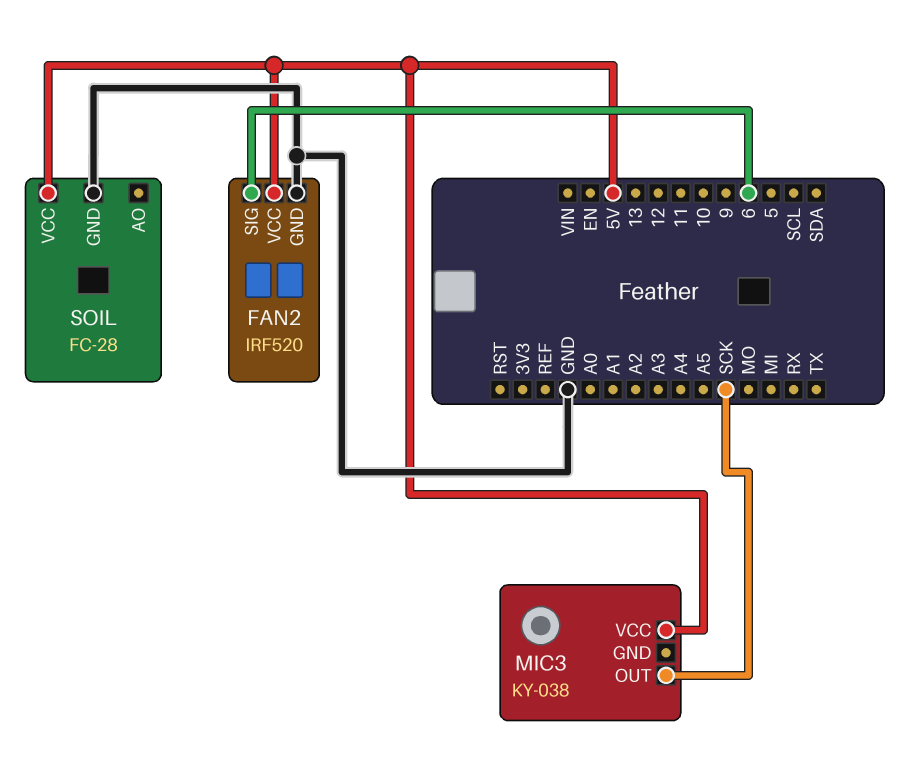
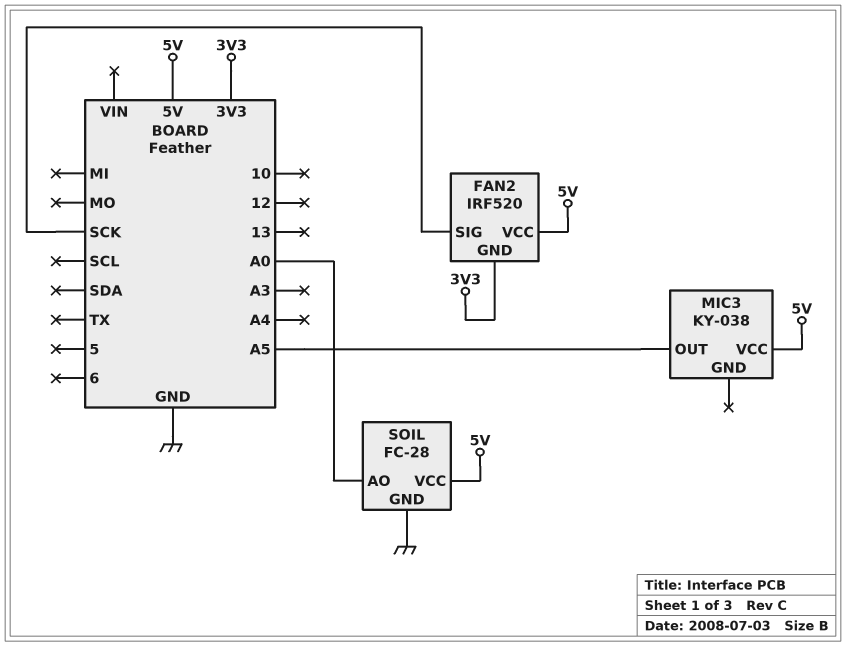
FAN2 pin GND: GND -> 3V3
FAN2 pin SIG: 6 -> SCK
MIC3 pin OUT: SCK -> A5
SOIL pin AO: none -> A0

